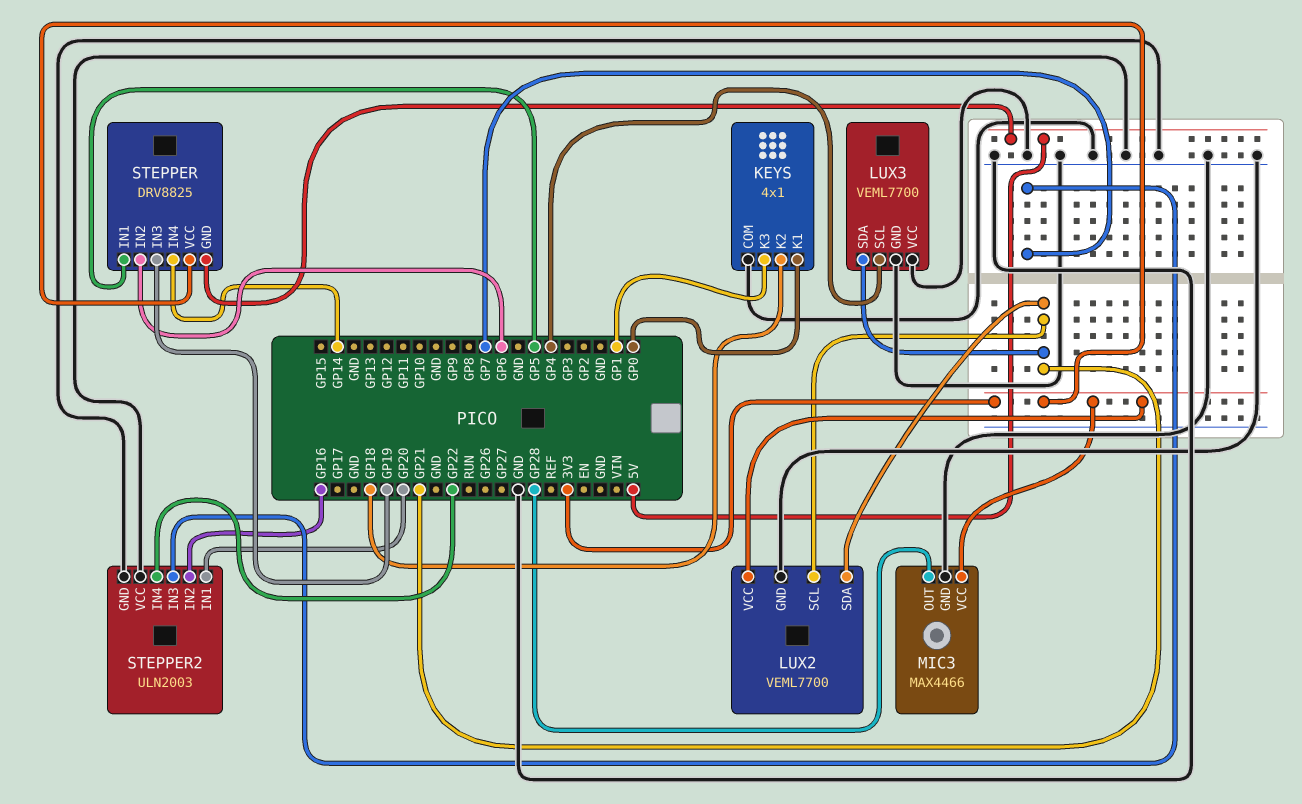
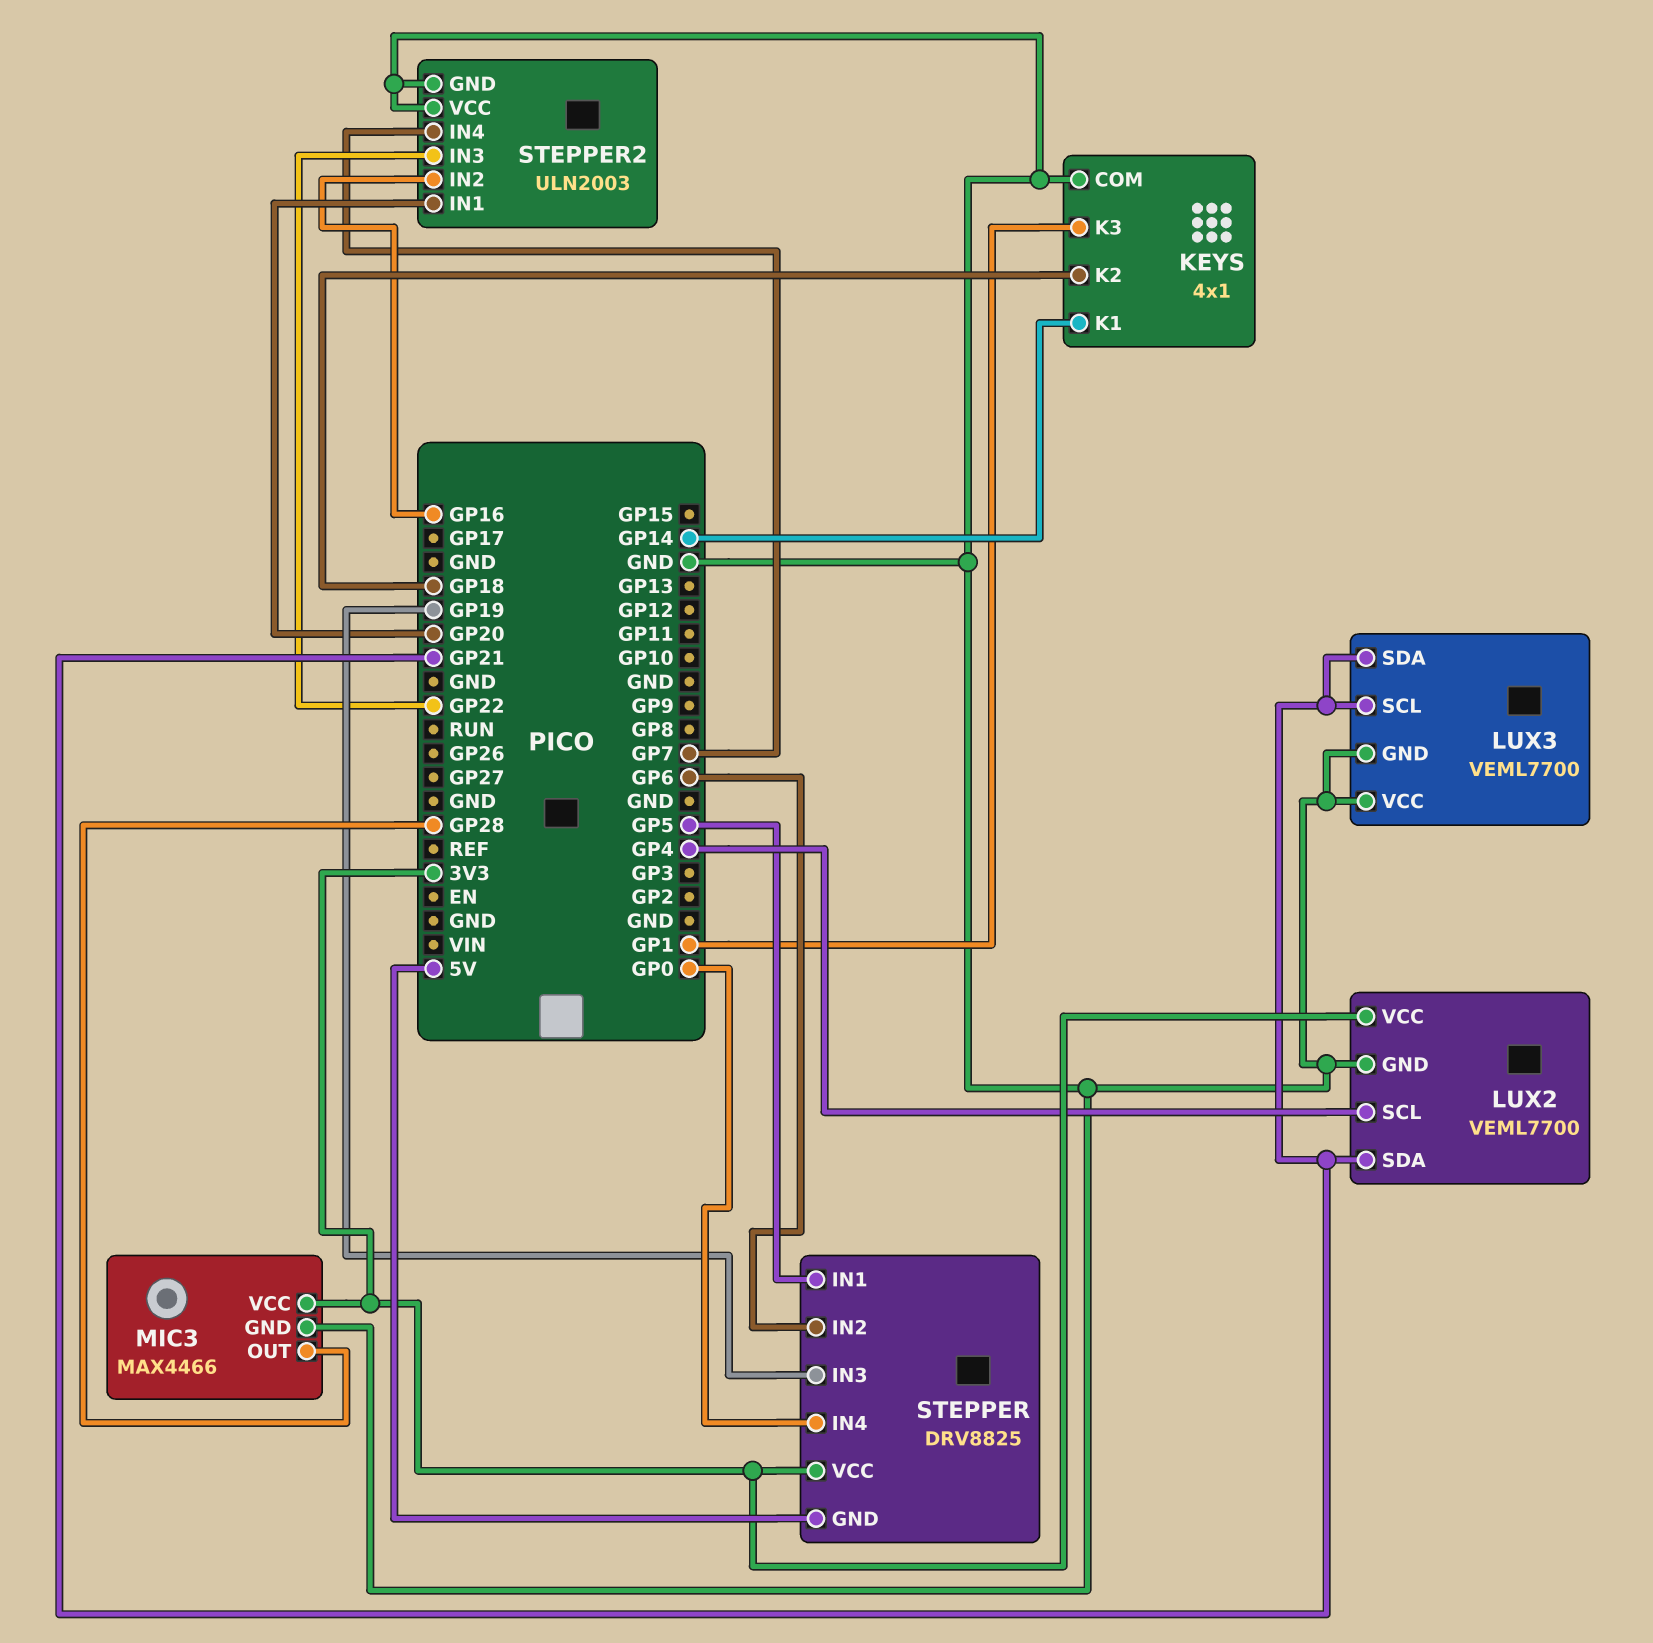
KEYS pin K1: GP0 -> GP14
LUX2 pin SCL: GP21 -> GP4
LUX3 pin SCL: GP4 -> GP21
STEPPER pin IN4: GP14 -> GP0
STEPPER2 pin IN3: GP7 -> GP22
STEPPER2 pin IN4: GP22 -> GP7

